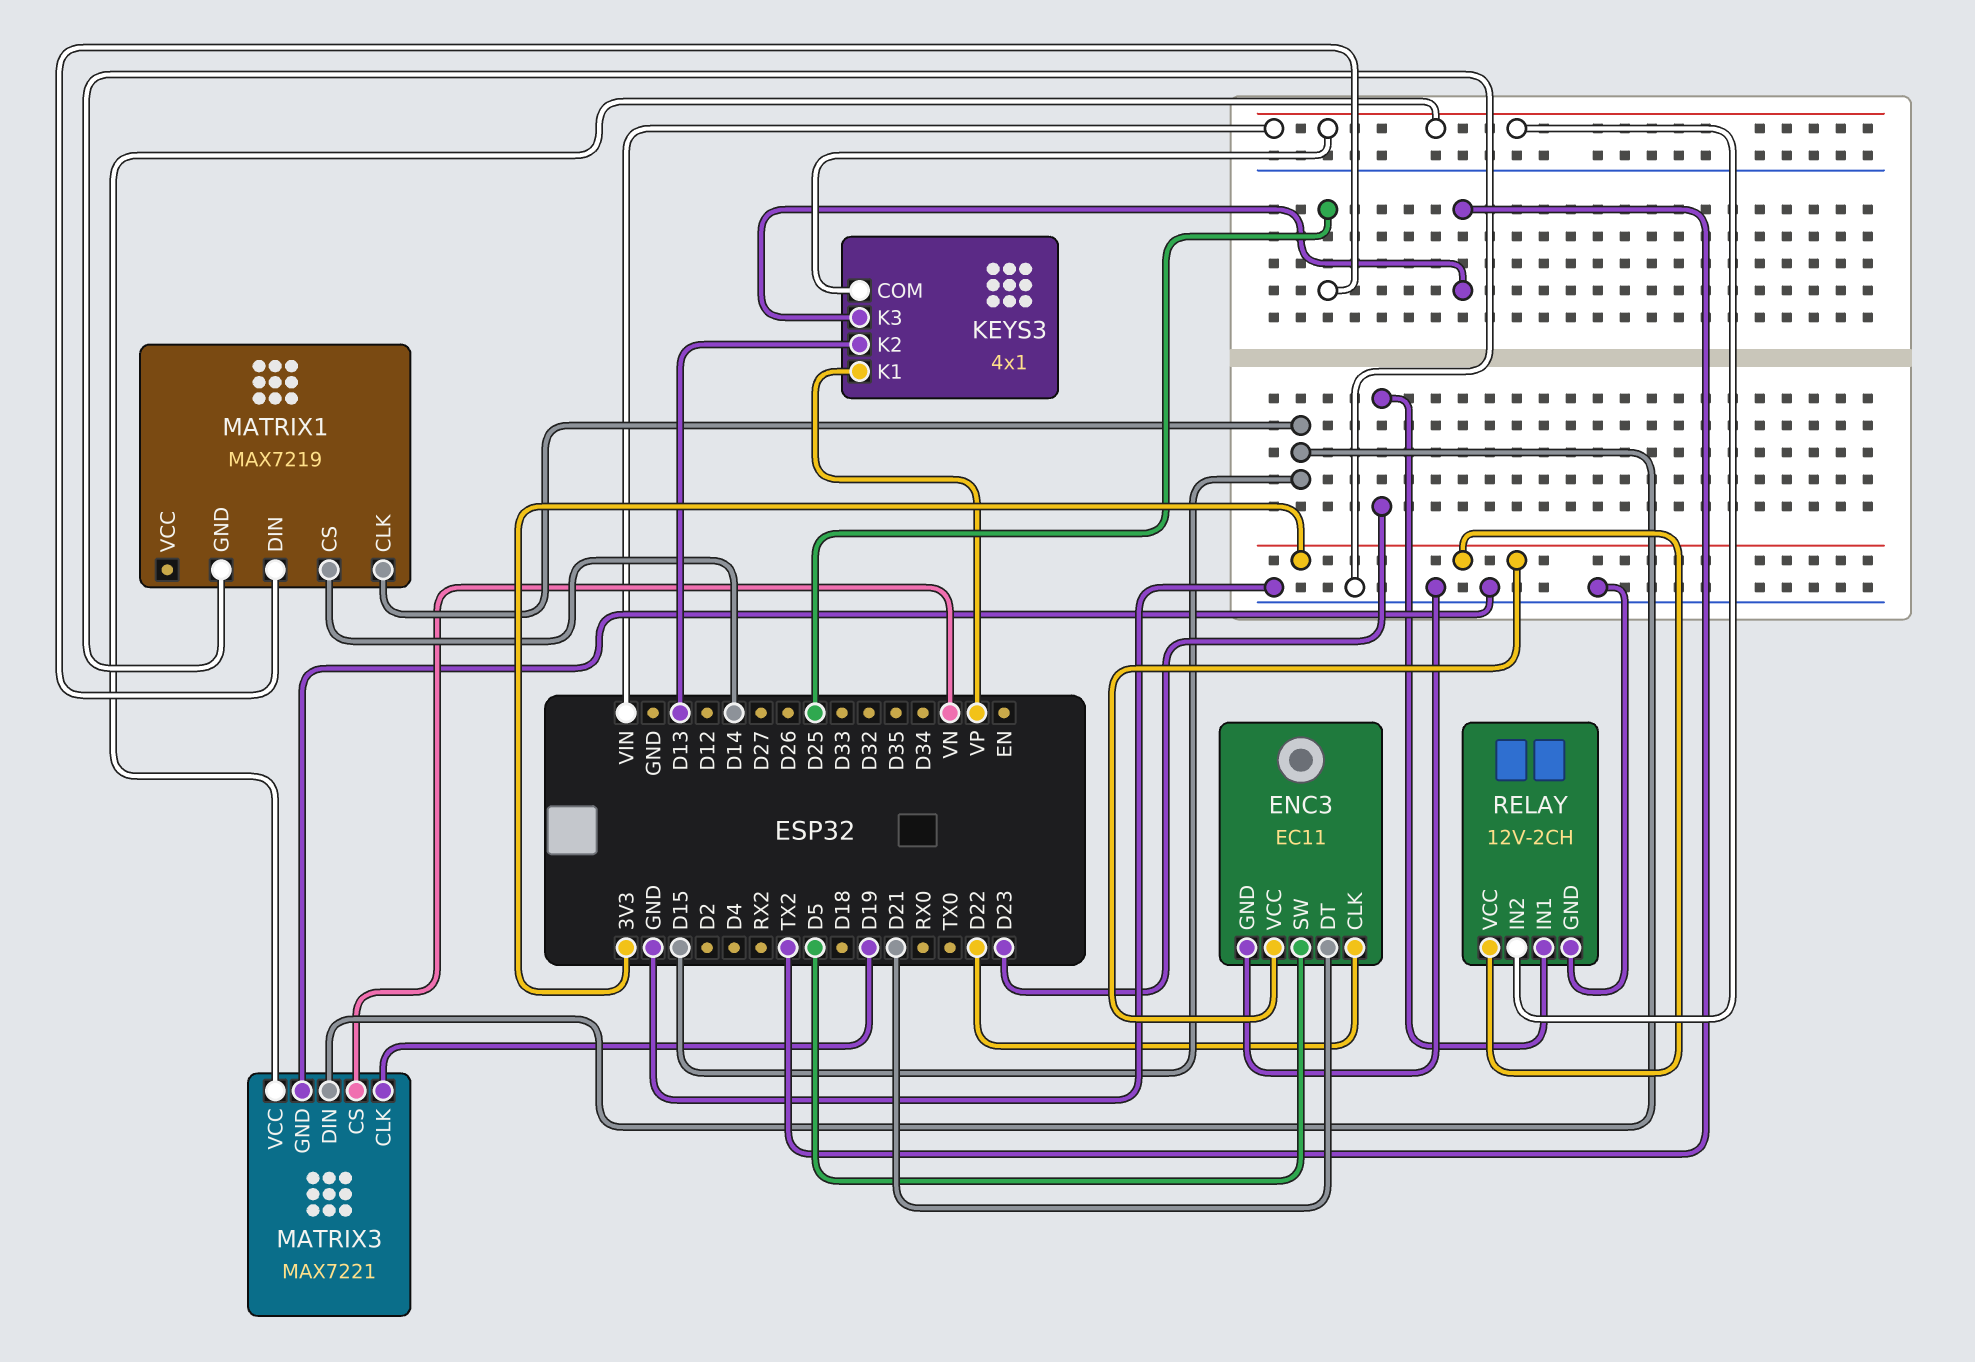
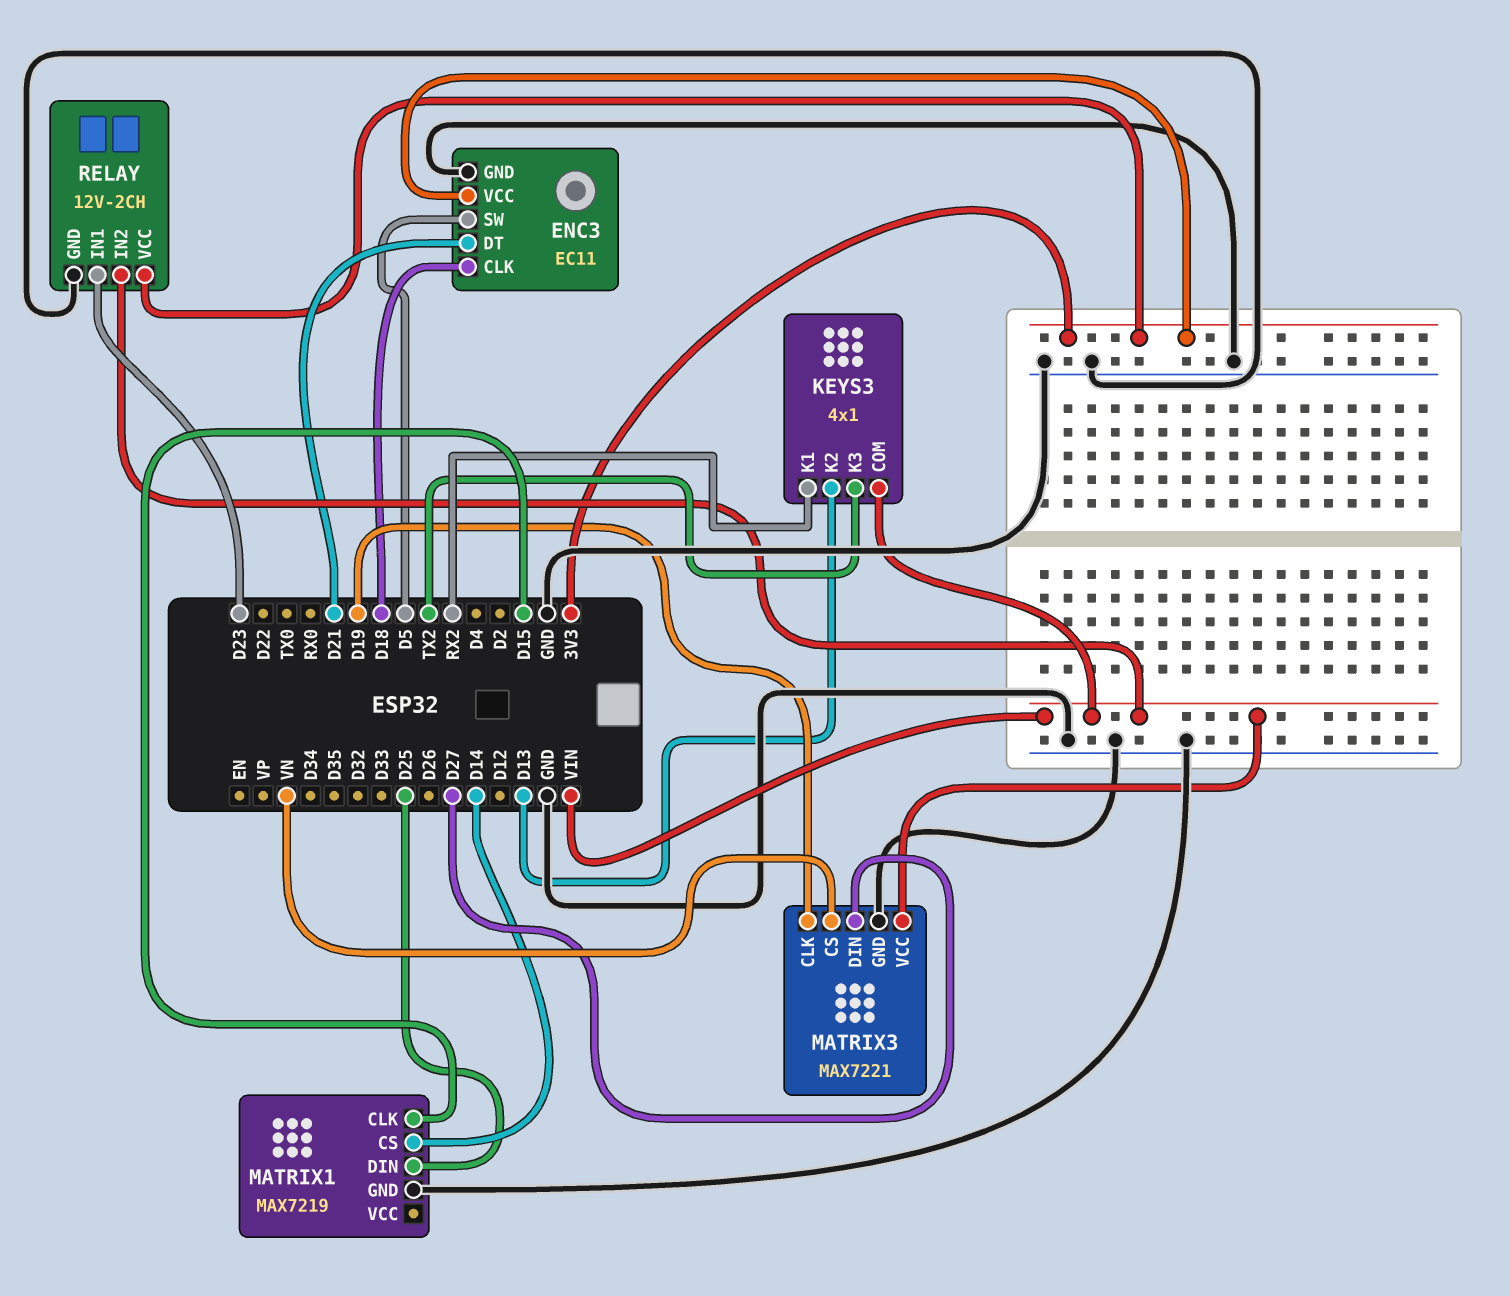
ENC3 pin CLK: D22 -> D18
KEYS3 pin K1: VP -> RX2
MATRIX3 pin DIN: D15 -> D27

